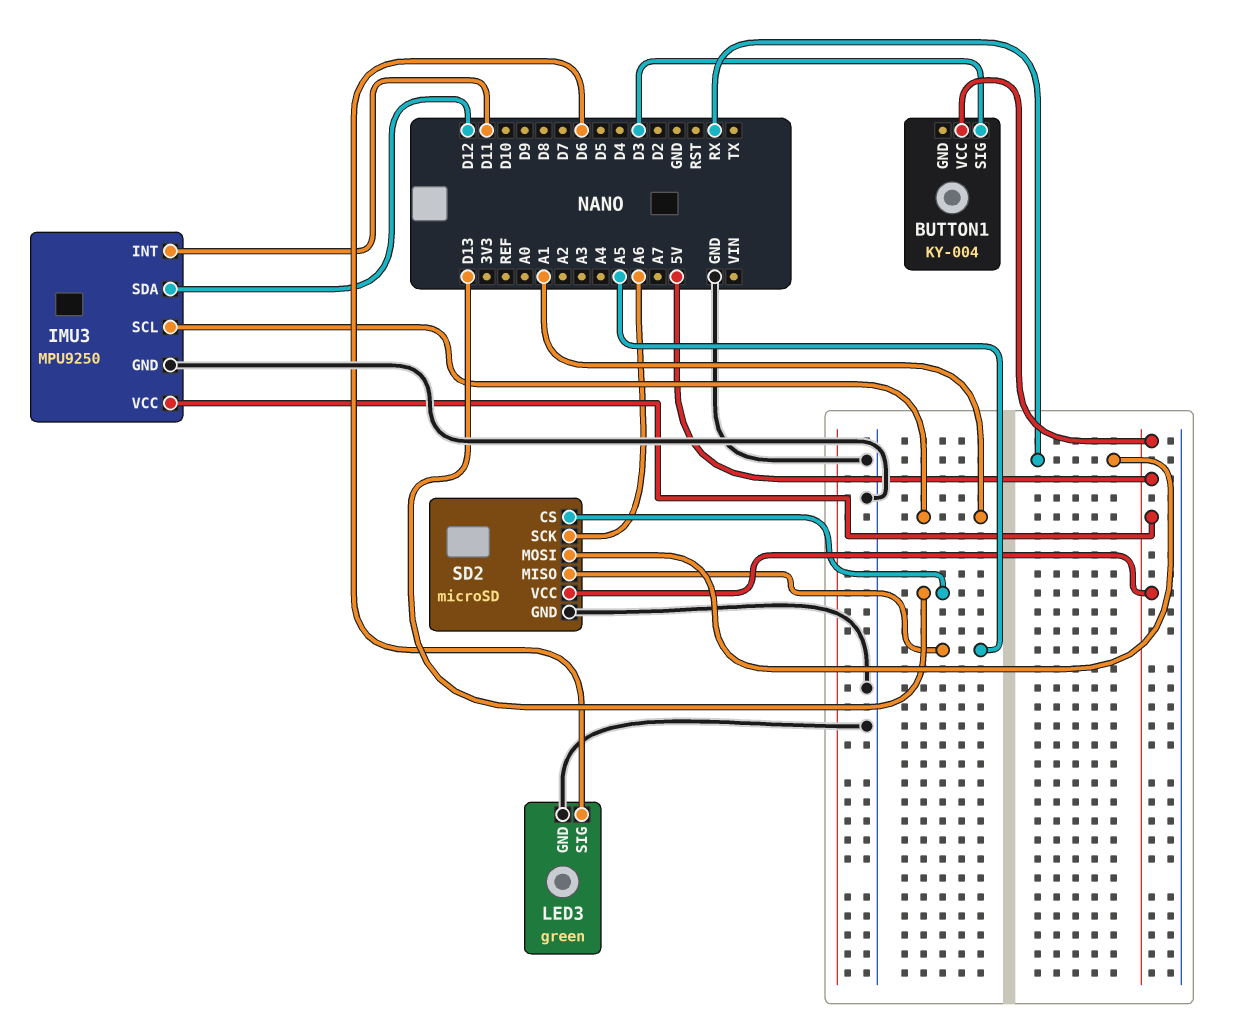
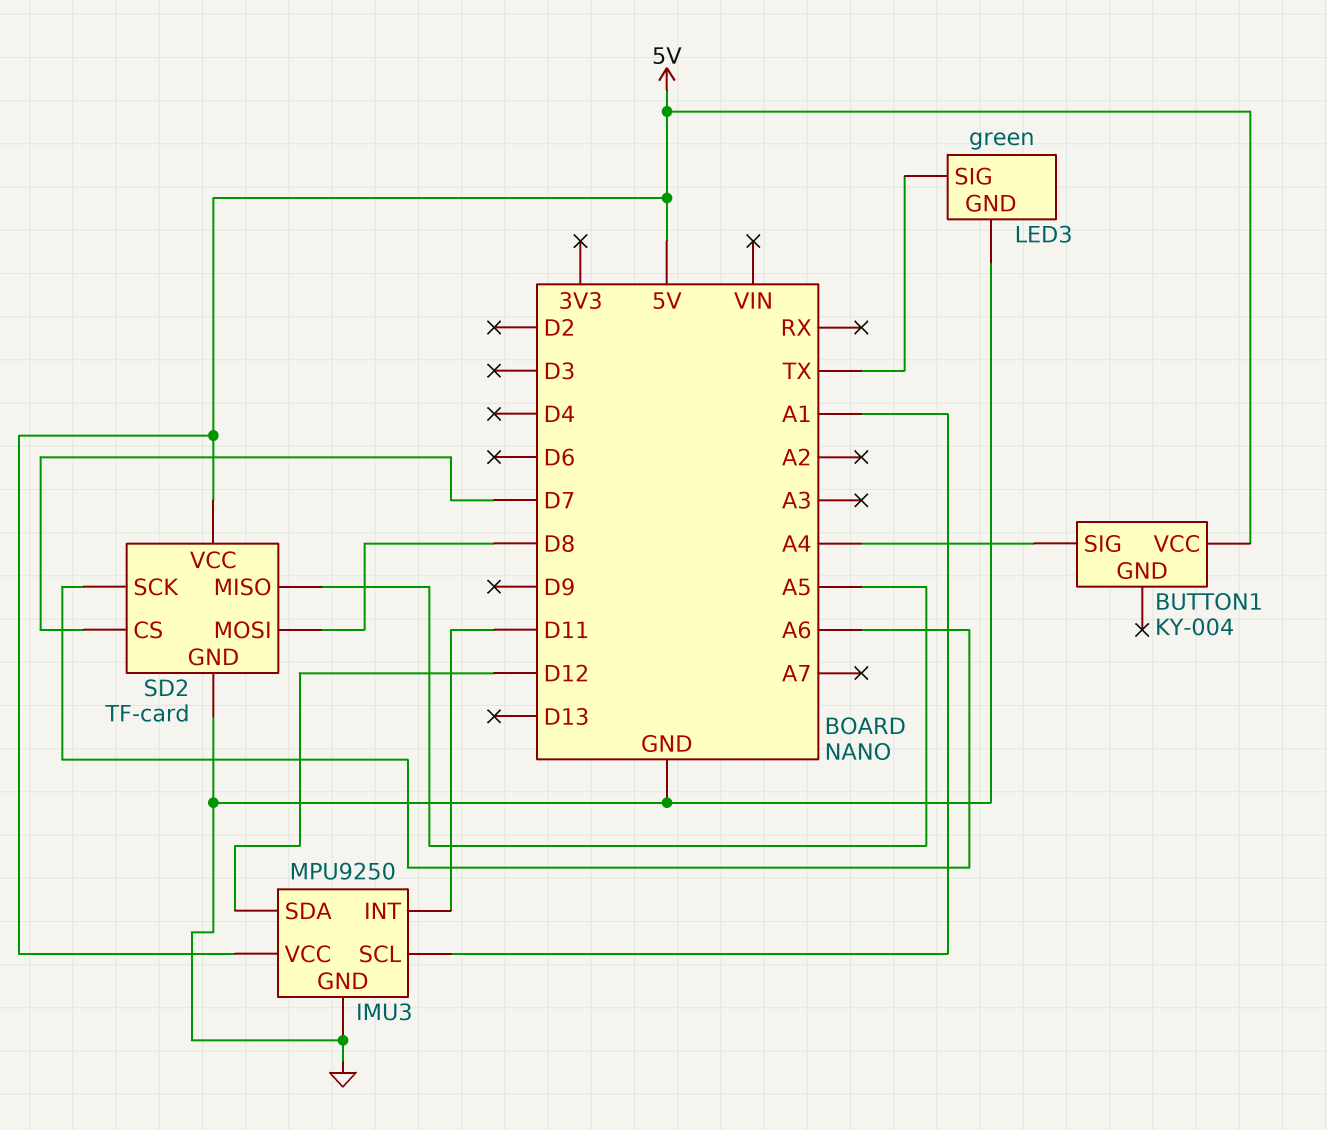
BUTTON1 pin SIG: D3 -> A4
LED3 pin SIG: D6 -> TX
SD2: microSD -> TF-card
SD2 pin CS: D13 -> D7
SD2 pin MOSI: RX -> D8

